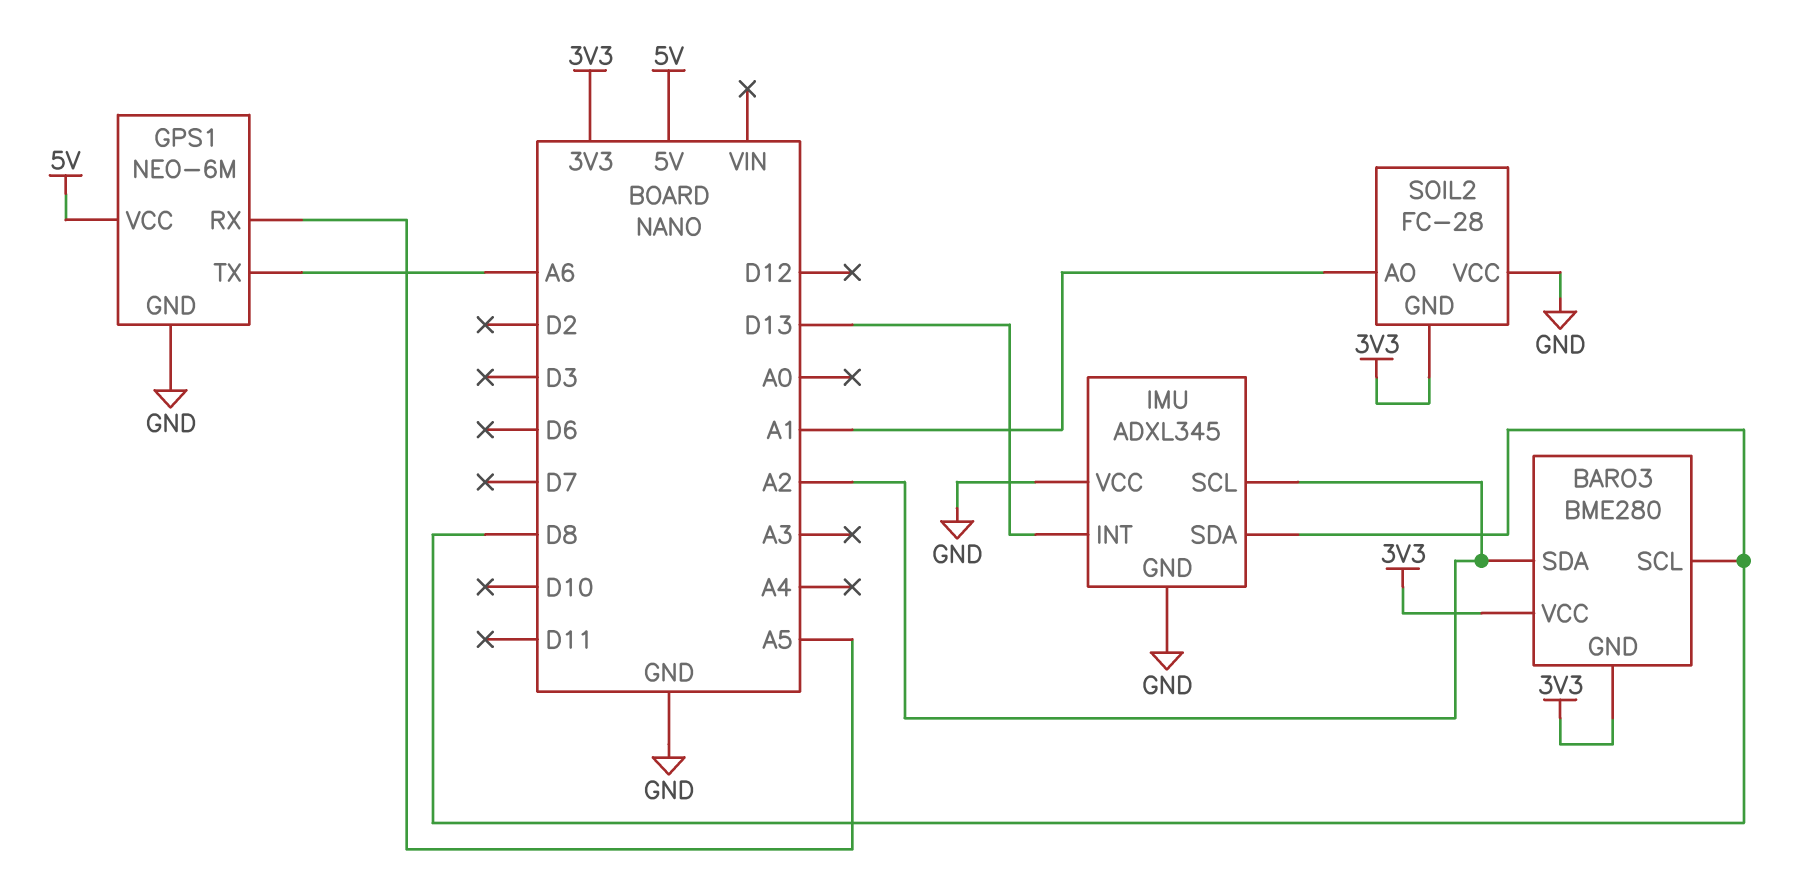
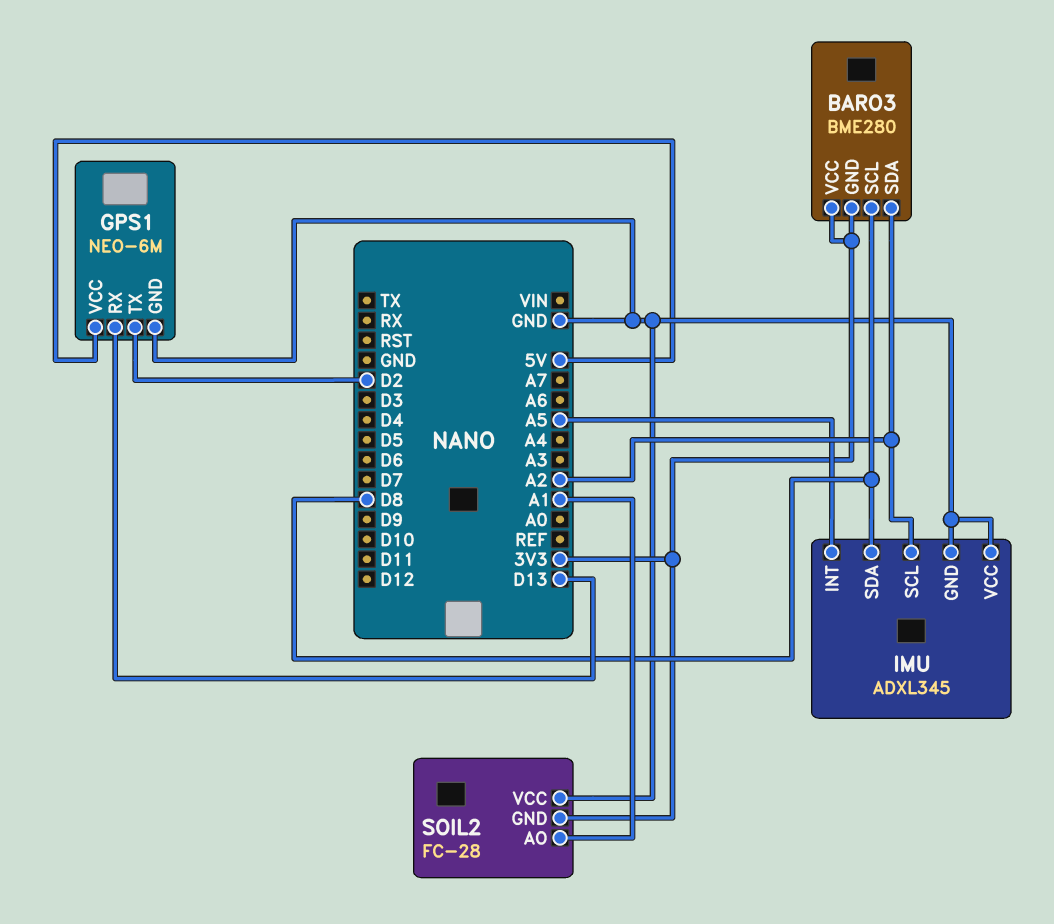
GPS1 pin RX: A5 -> D13
GPS1 pin TX: A6 -> D2
IMU pin INT: D13 -> A5

